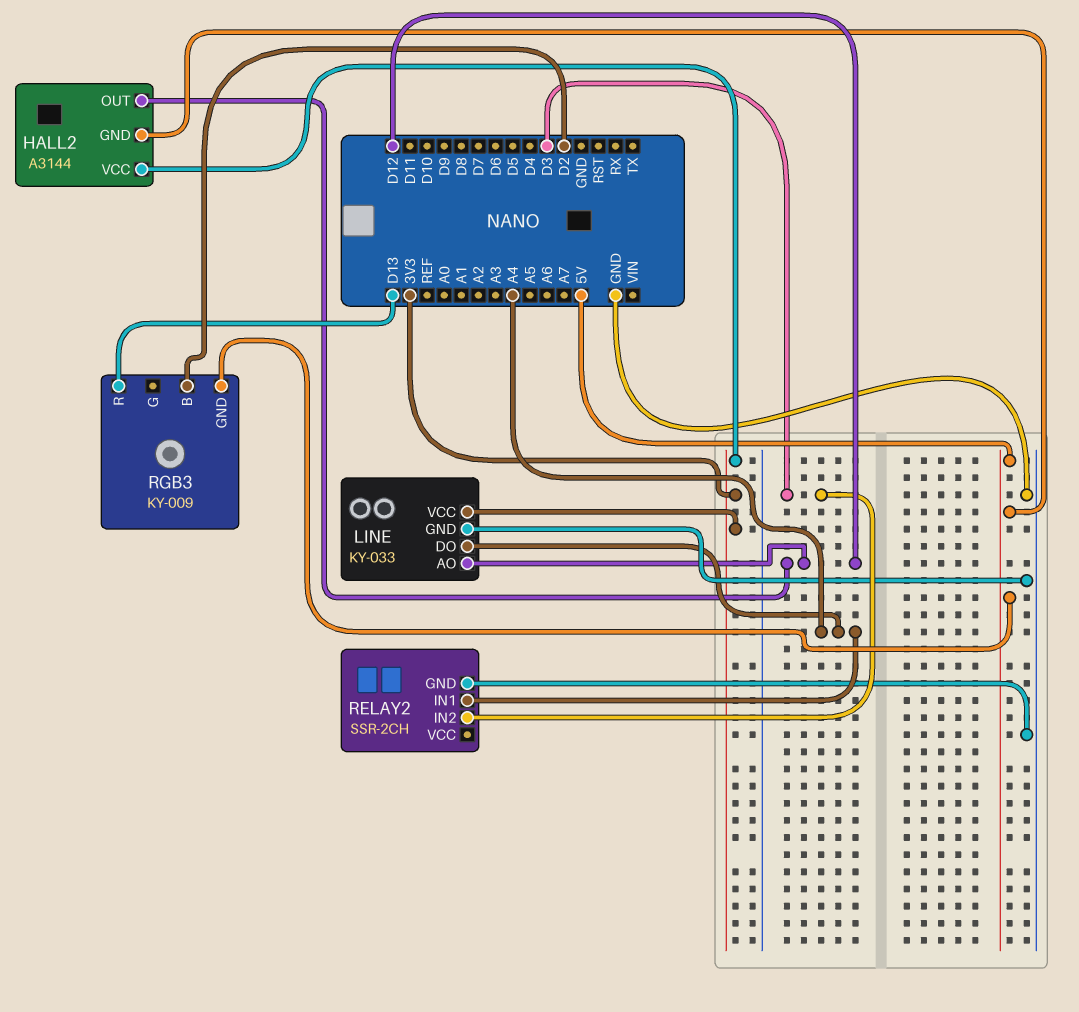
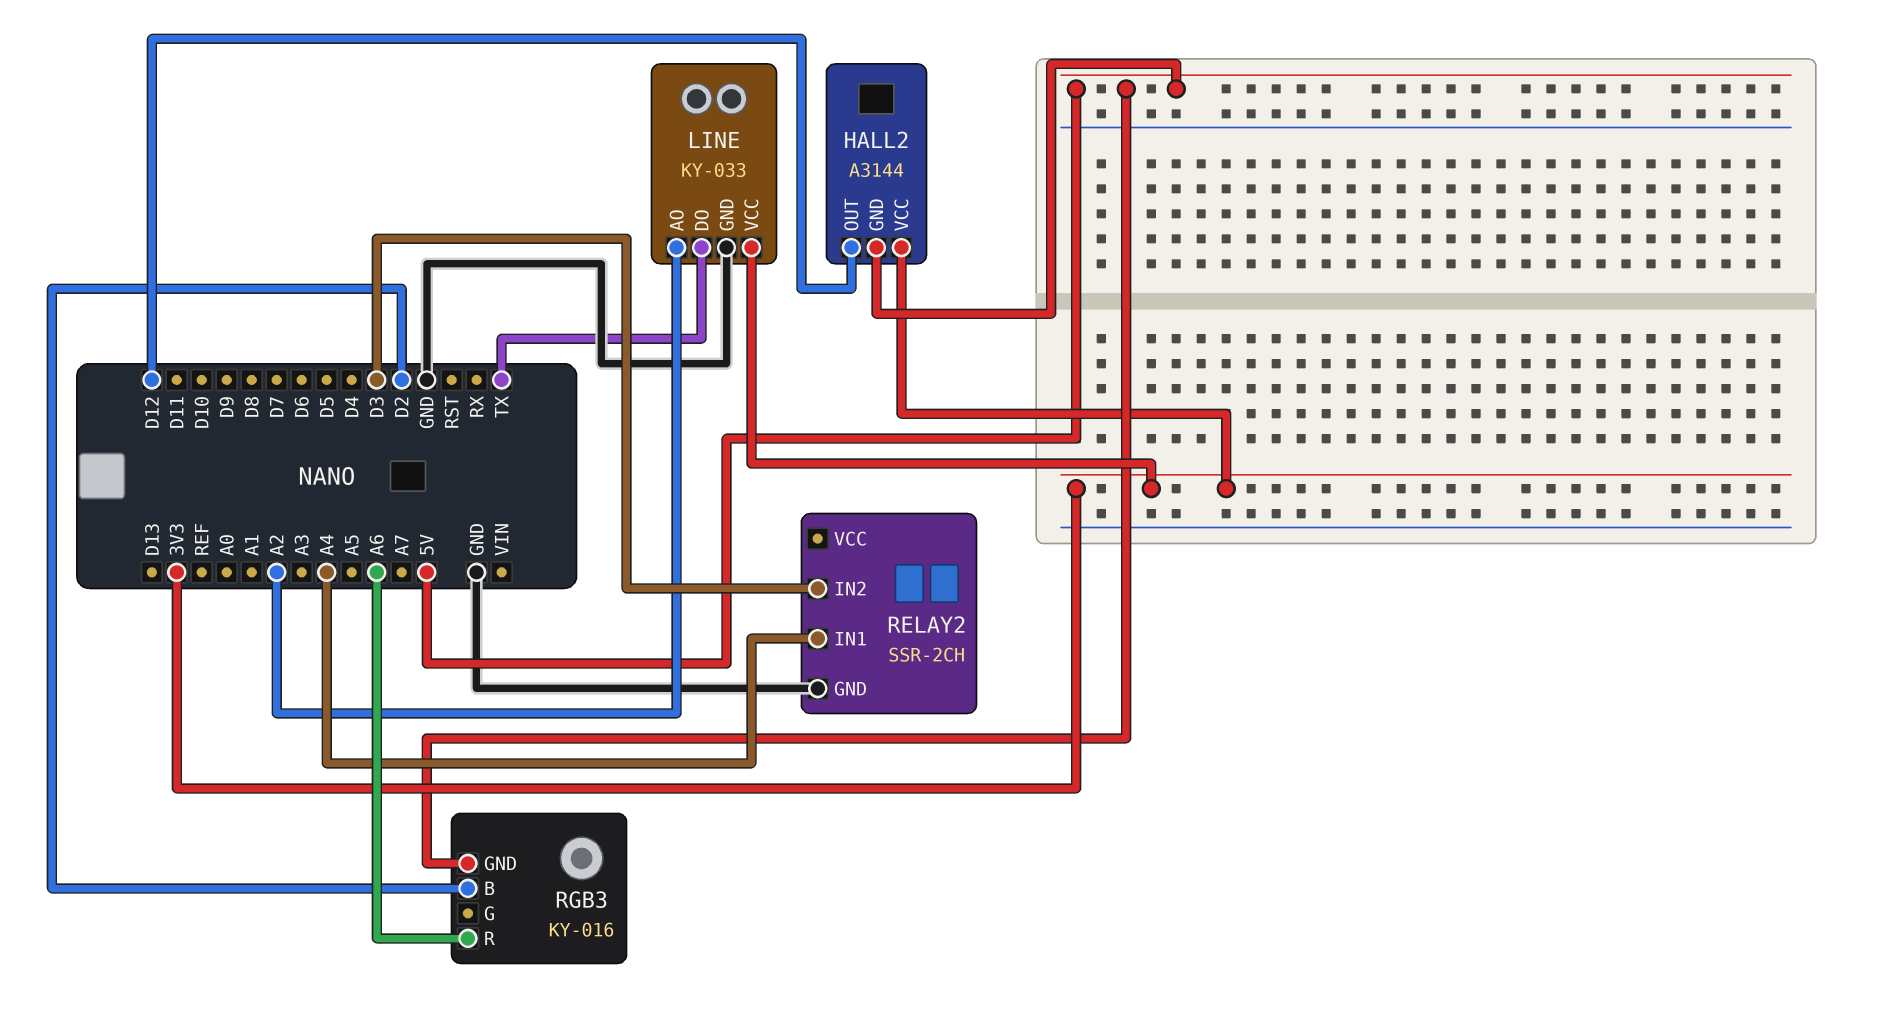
LINE pin AO: D12 -> A2
LINE pin DO: A4 -> TX
RGB3: KY-009 -> KY-016
RGB3 pin R: D13 -> A6

